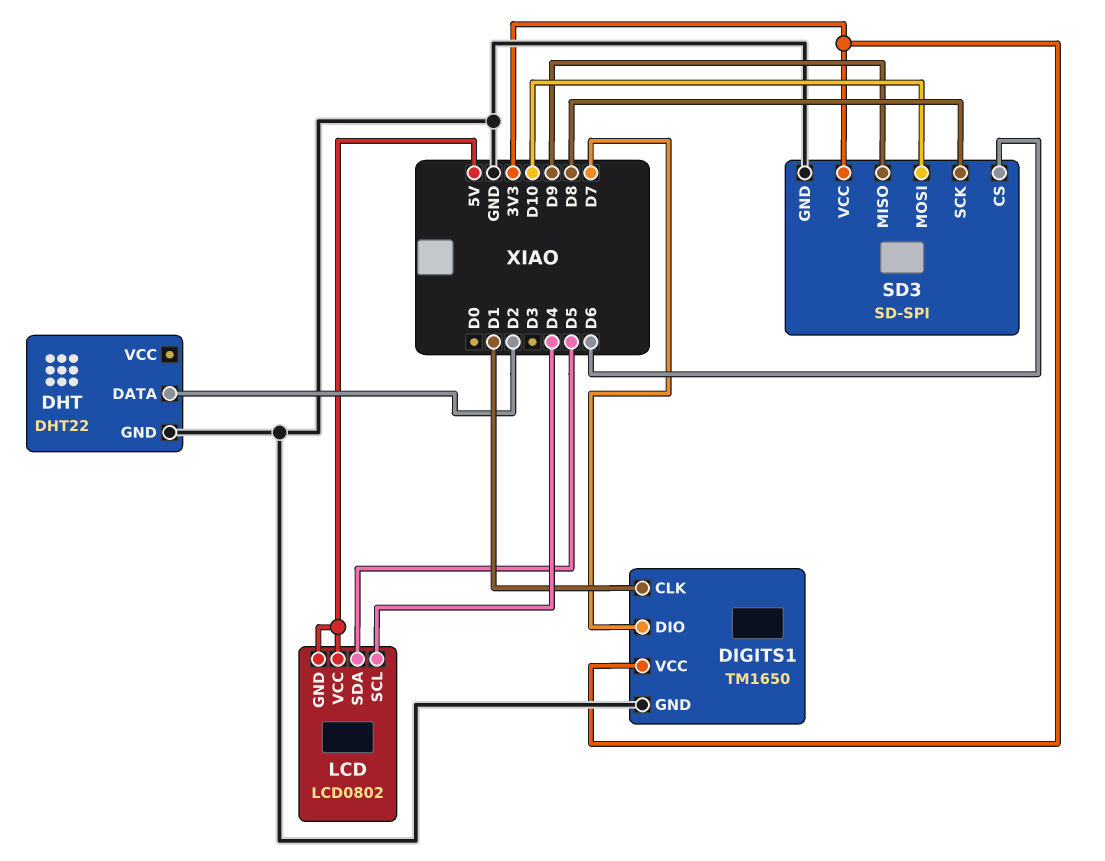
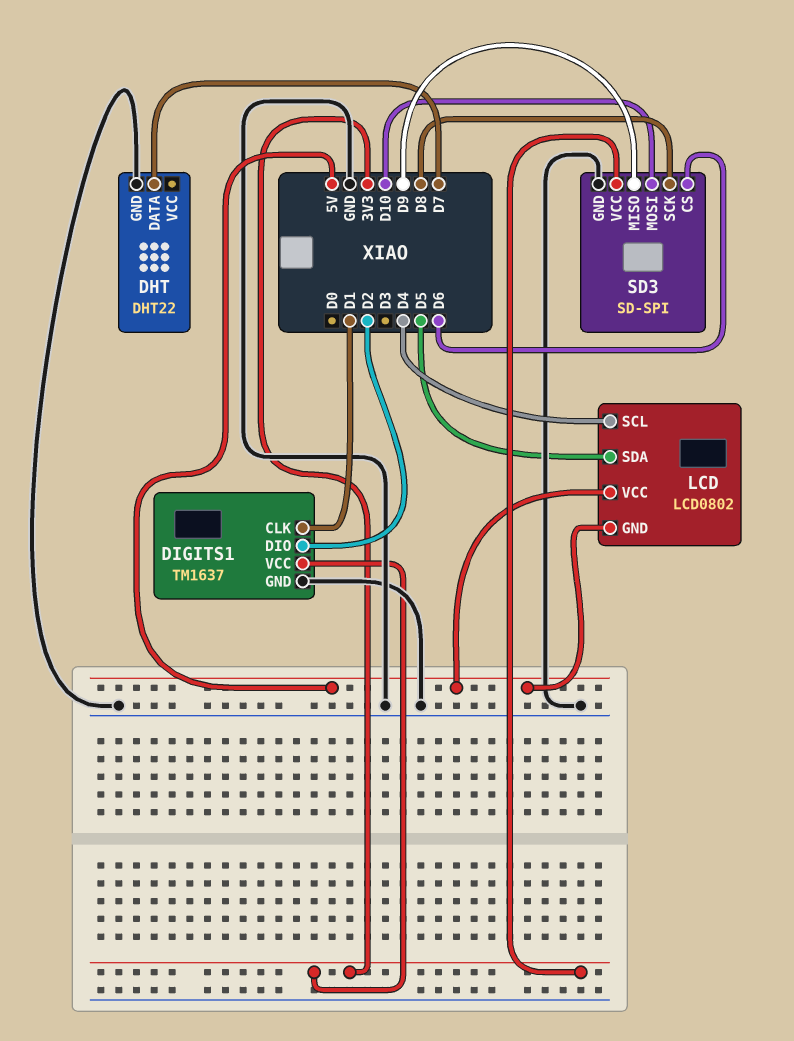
DHT pin DATA: D2 -> D7
DIGITS1: TM1650 -> TM1637
DIGITS1 pin DIO: D7 -> D2

